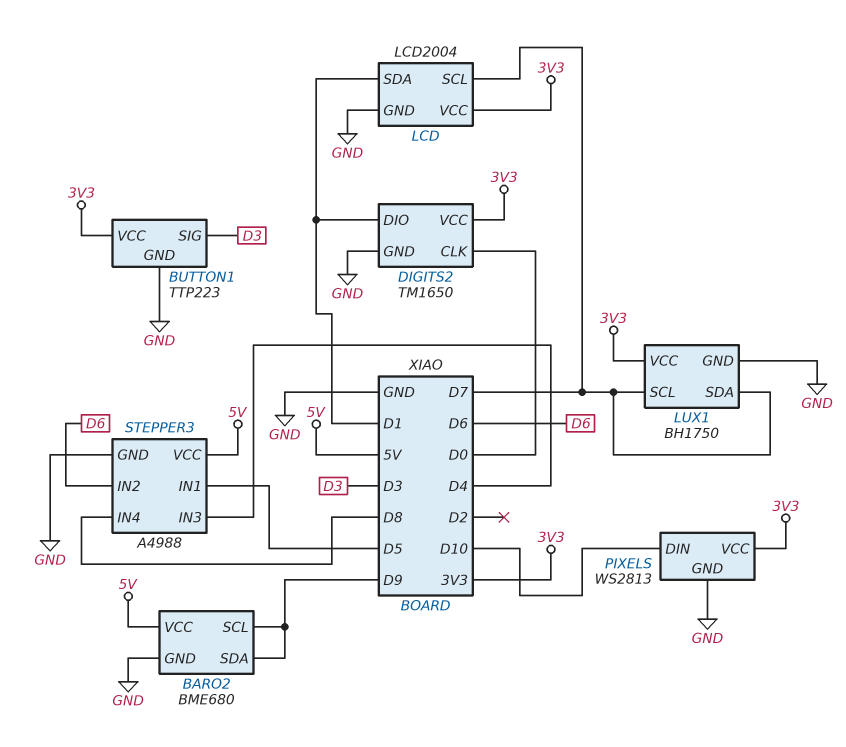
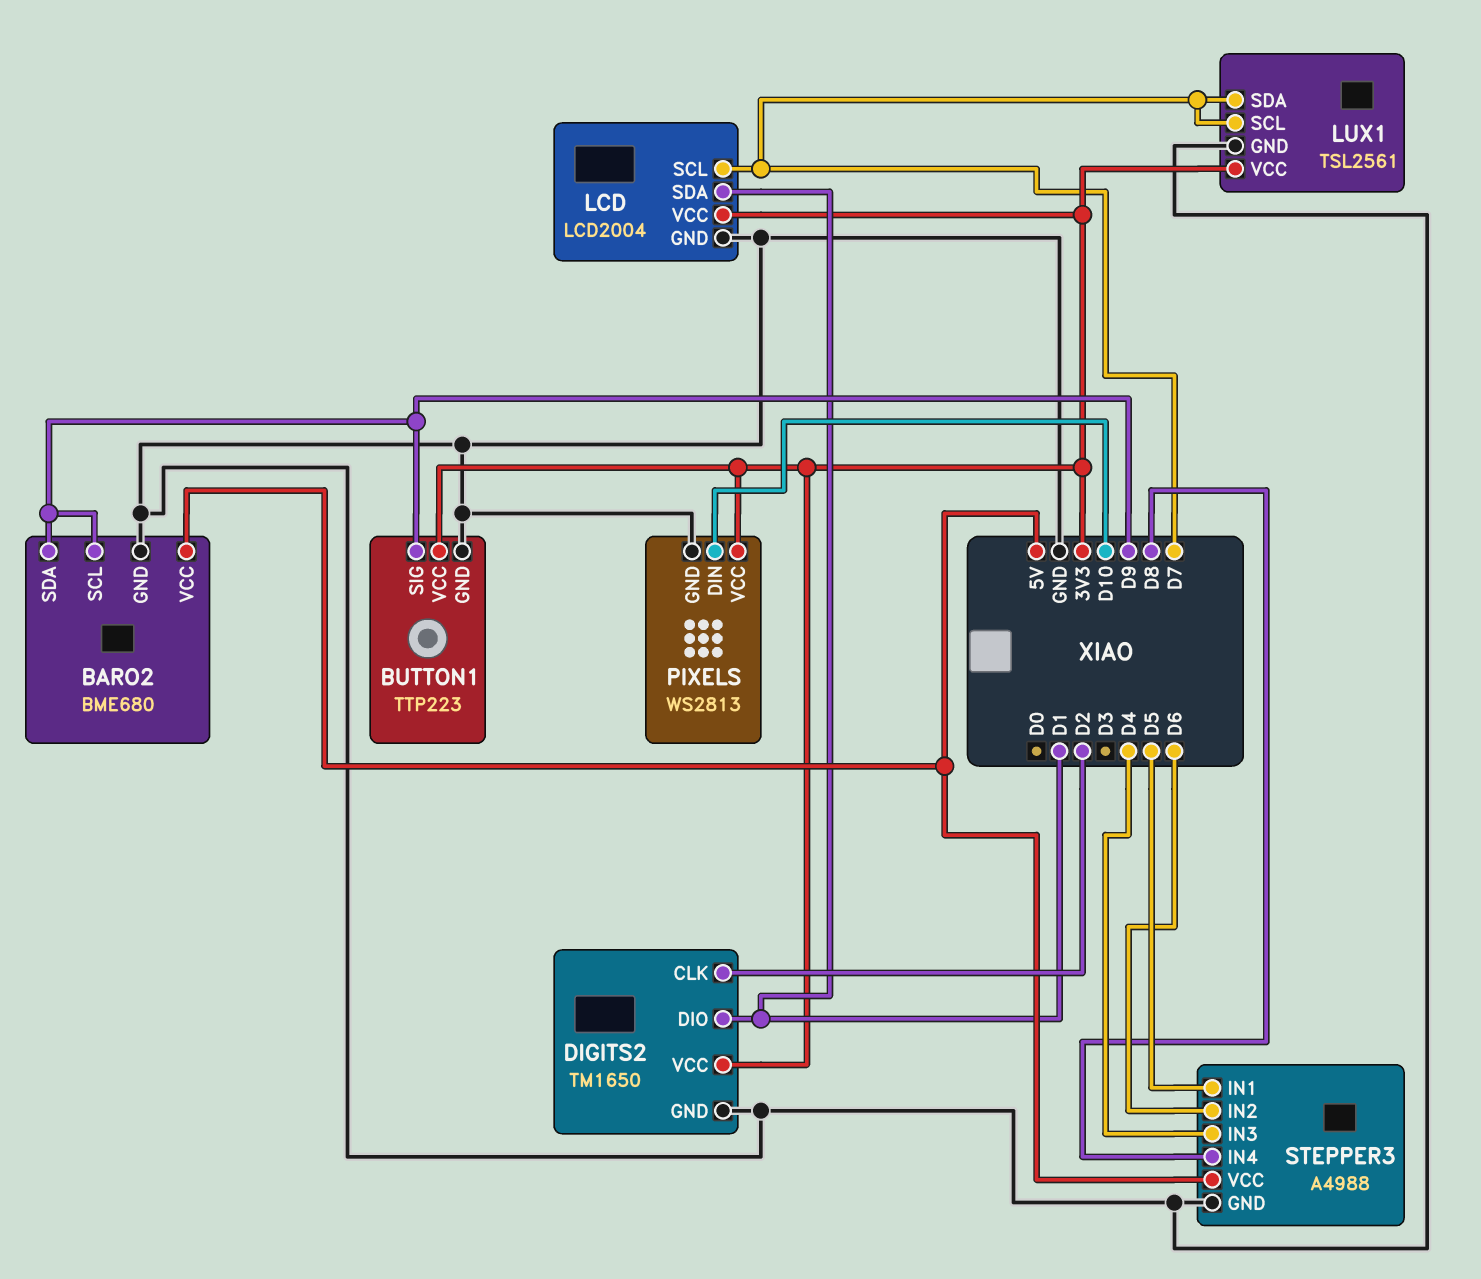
BUTTON1 pin SIG: D3 -> D9
DIGITS2 pin CLK: D0 -> D2
LUX1: BH1750 -> TSL2561

